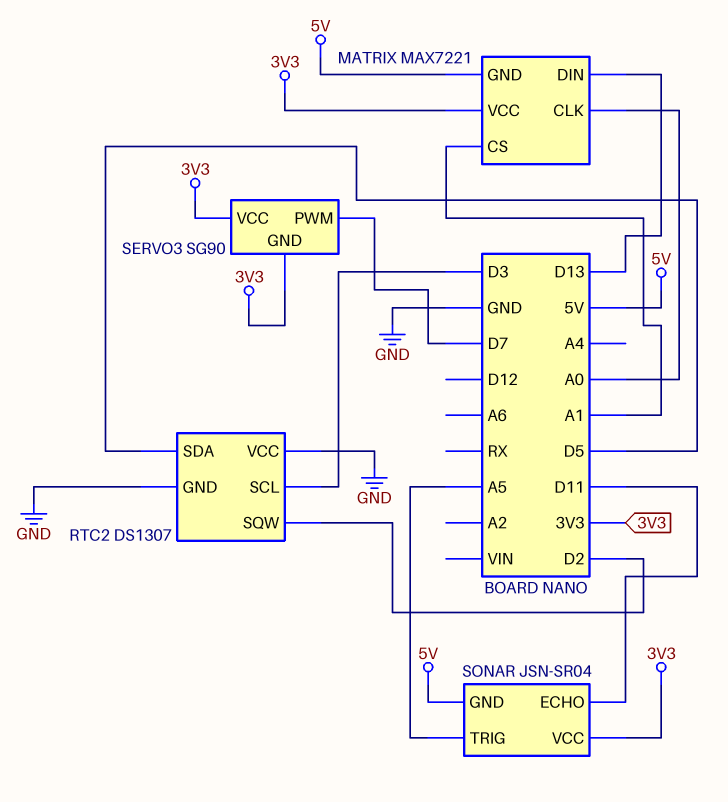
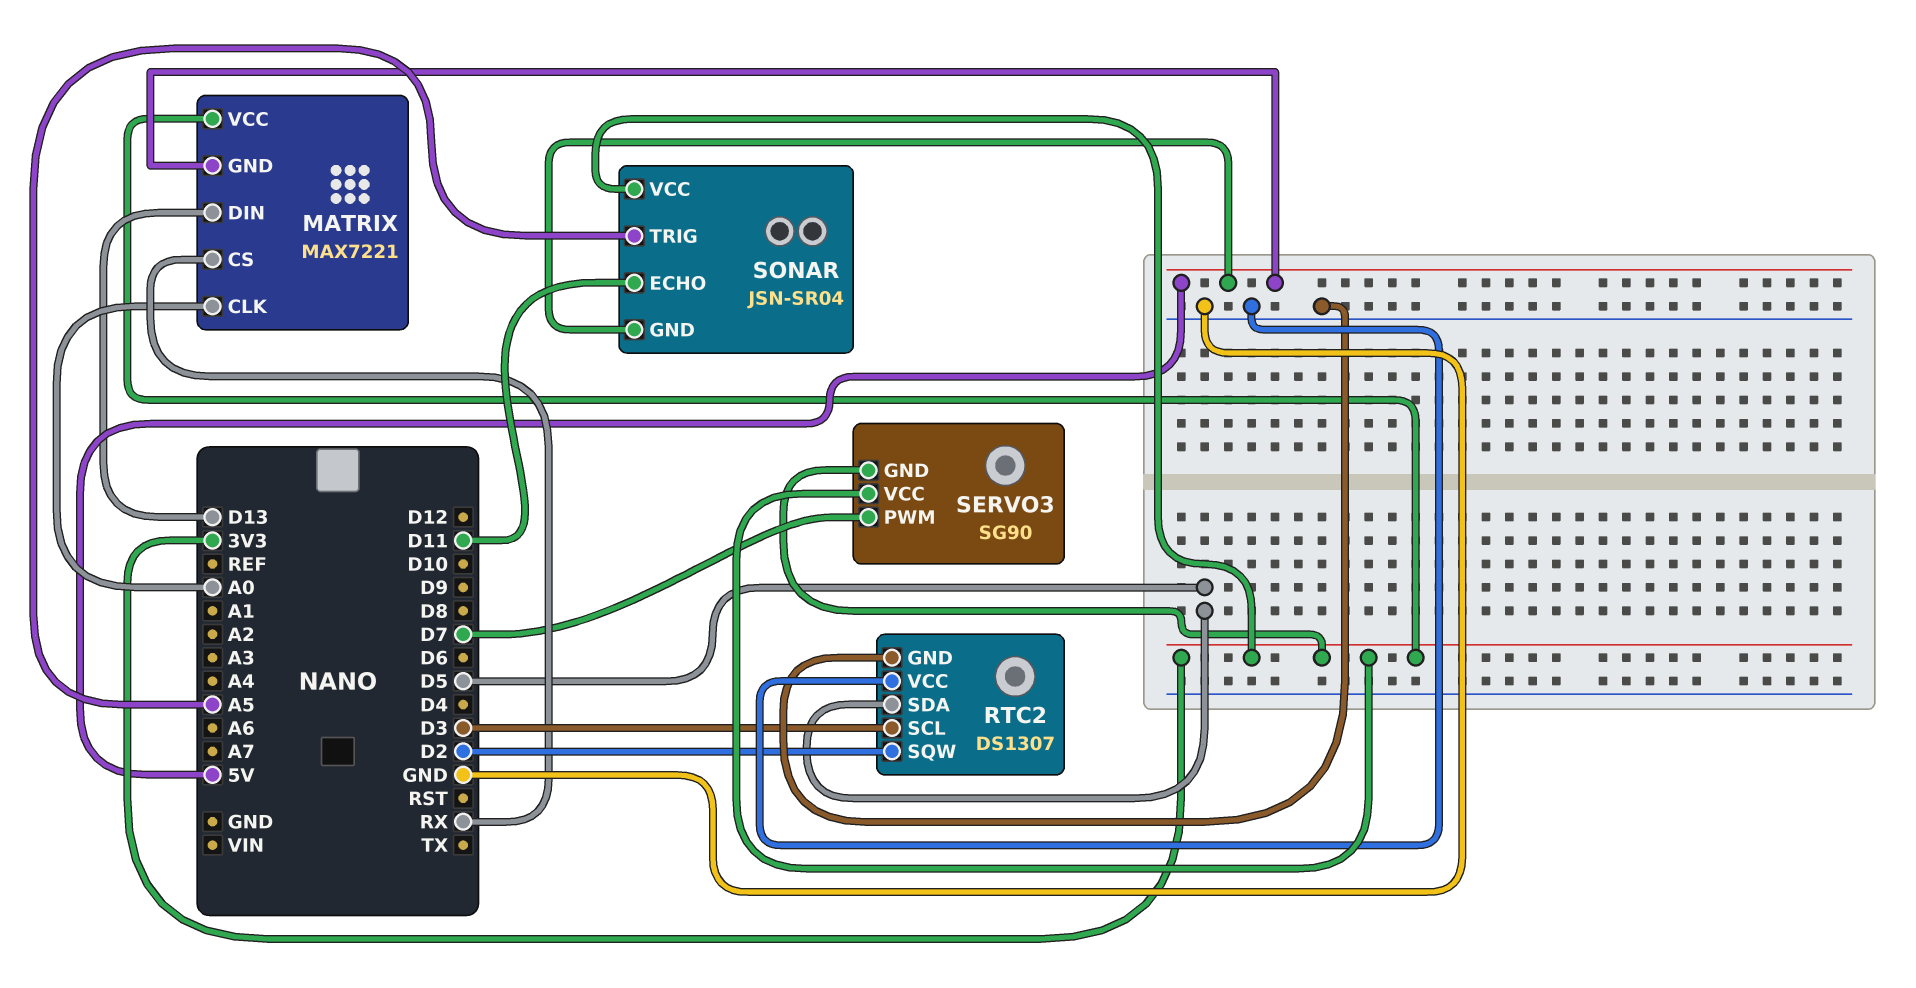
MATRIX pin CS: A1 -> RX

